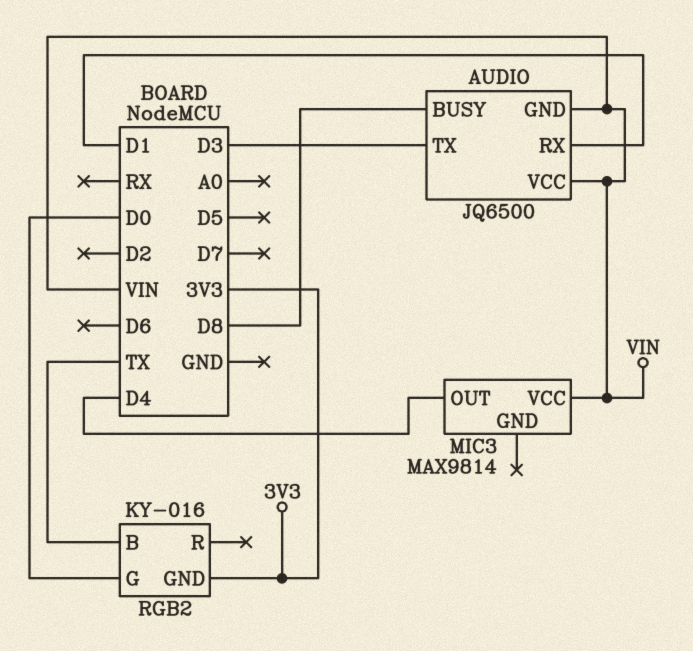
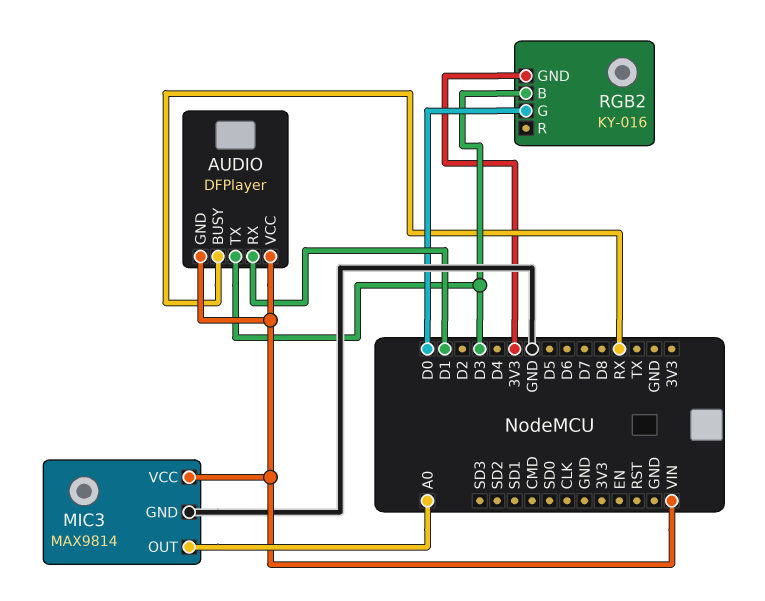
AUDIO: JQ6500 -> DFPlayer
AUDIO pin BUSY: D8 -> RX
MIC3 pin GND: none -> GND
MIC3 pin OUT: D4 -> A0
RGB2 pin B: TX -> D3

